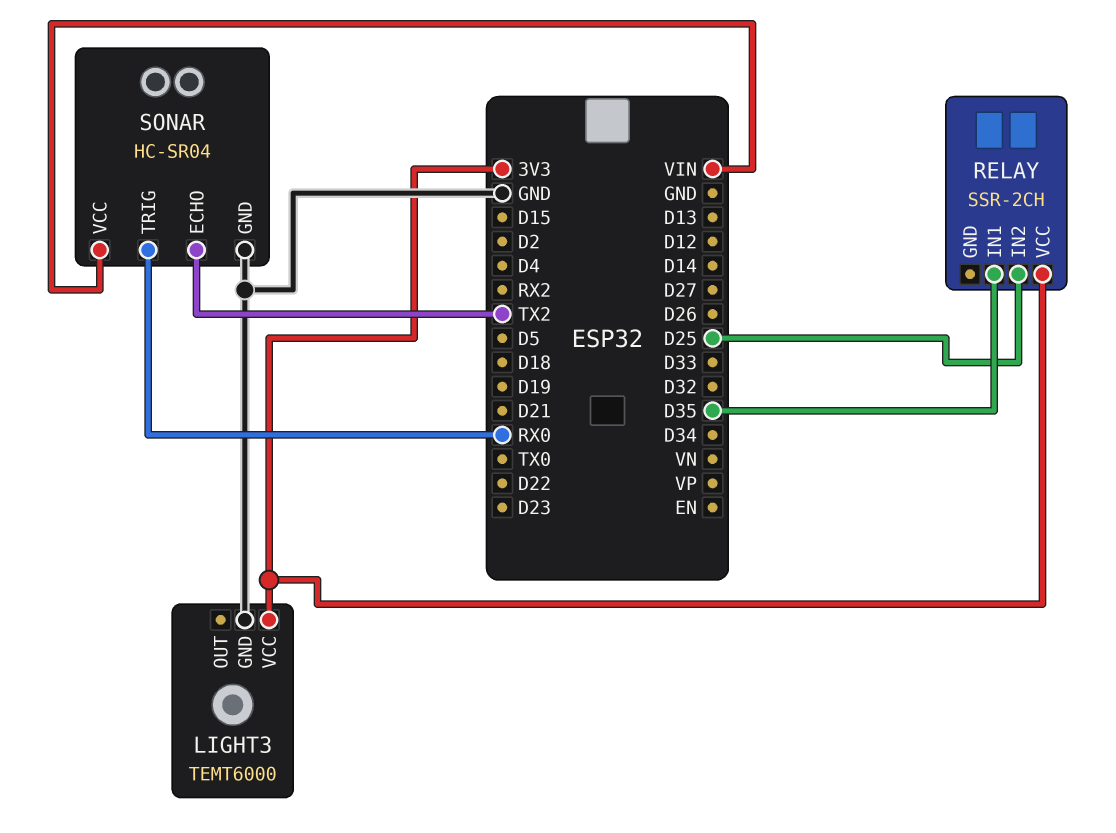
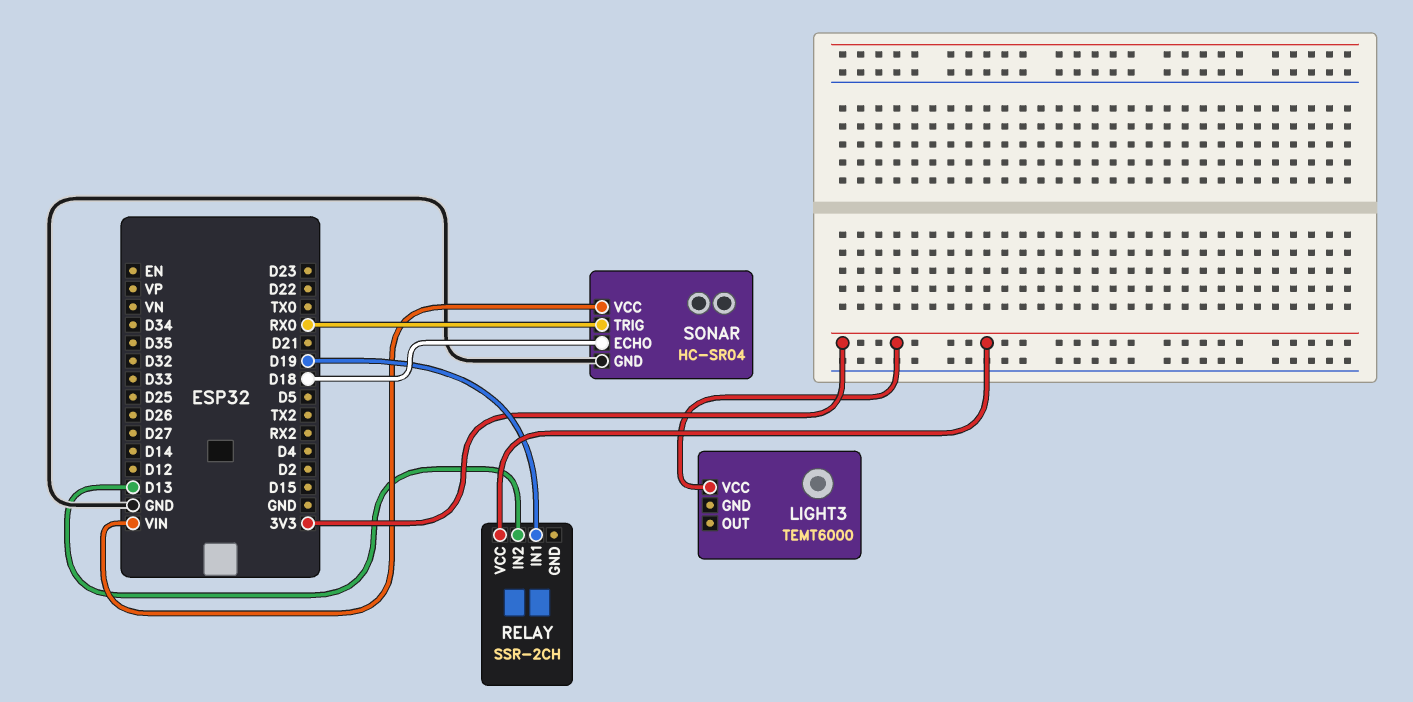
LIGHT3 pin GND: GND -> none
RELAY pin IN1: D35 -> D19
RELAY pin IN2: D25 -> D13
SONAR pin ECHO: TX2 -> D18

